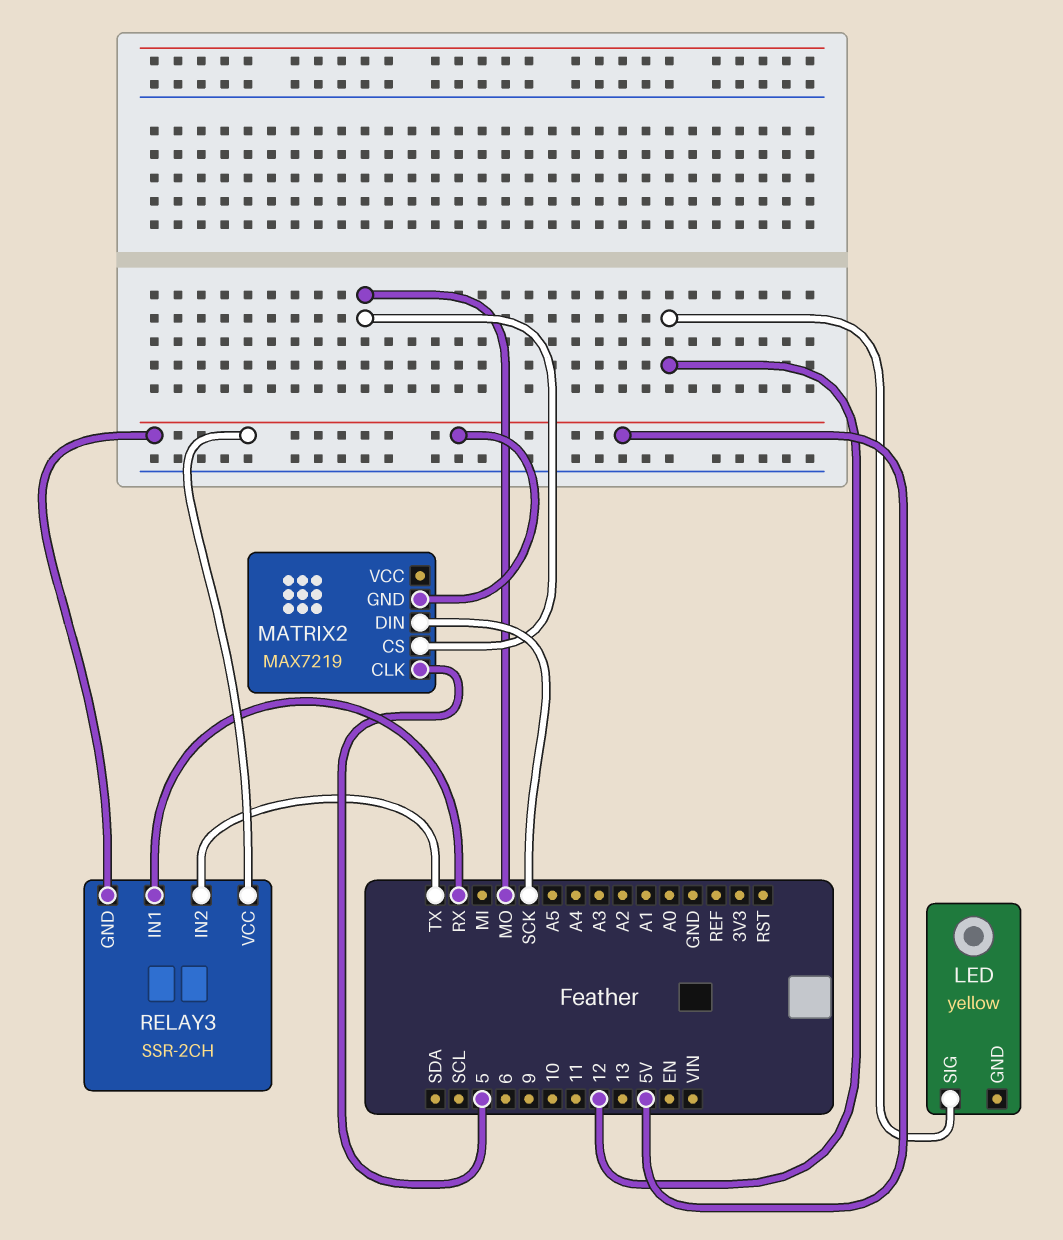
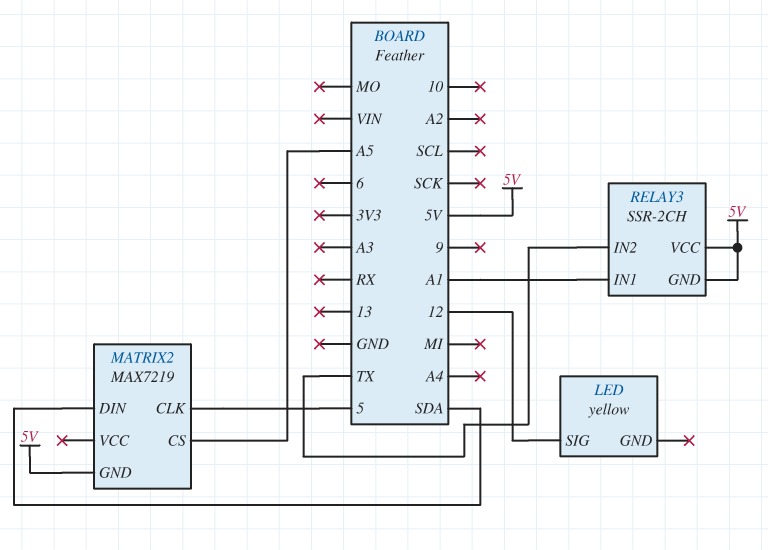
MATRIX2 pin CS: MO -> A5
MATRIX2 pin DIN: SCK -> SDA
RELAY3 pin IN1: RX -> A1

